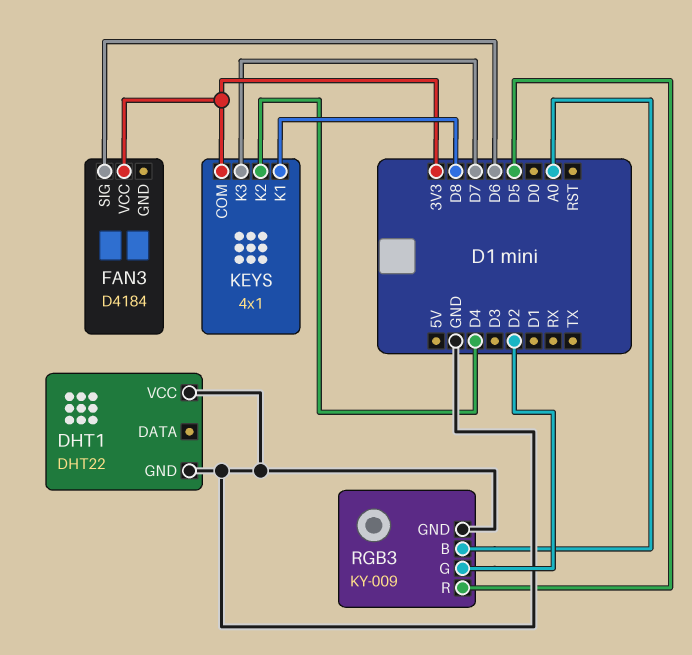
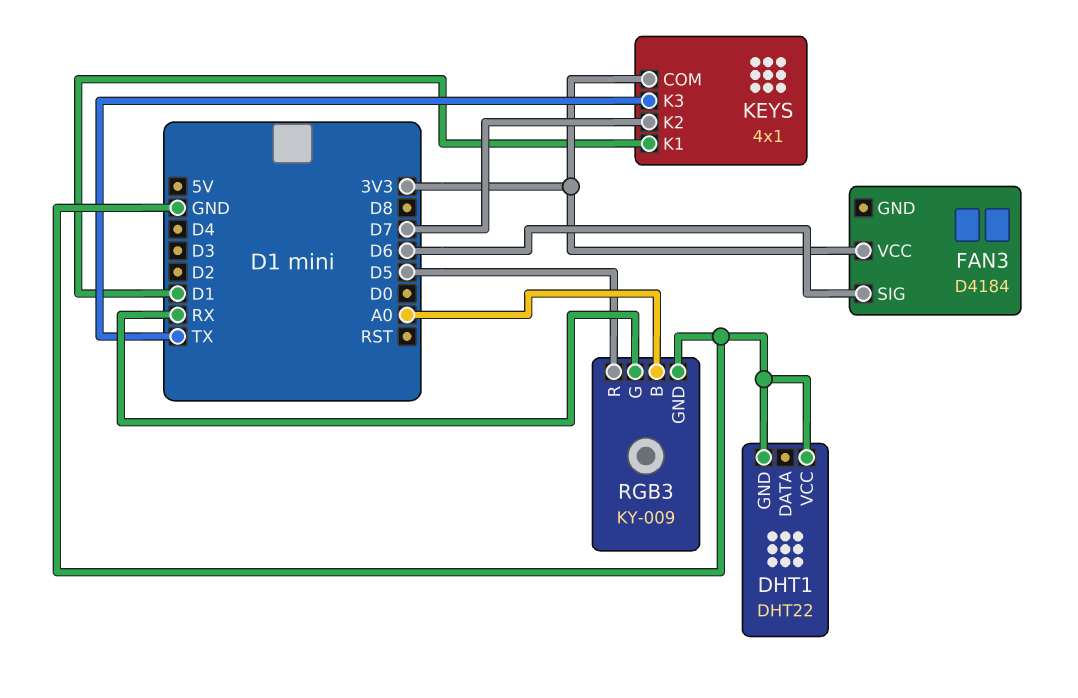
KEYS pin K1: D8 -> D1
KEYS pin K2: D4 -> D7
KEYS pin K3: D7 -> TX
RGB3 pin G: D2 -> RX

